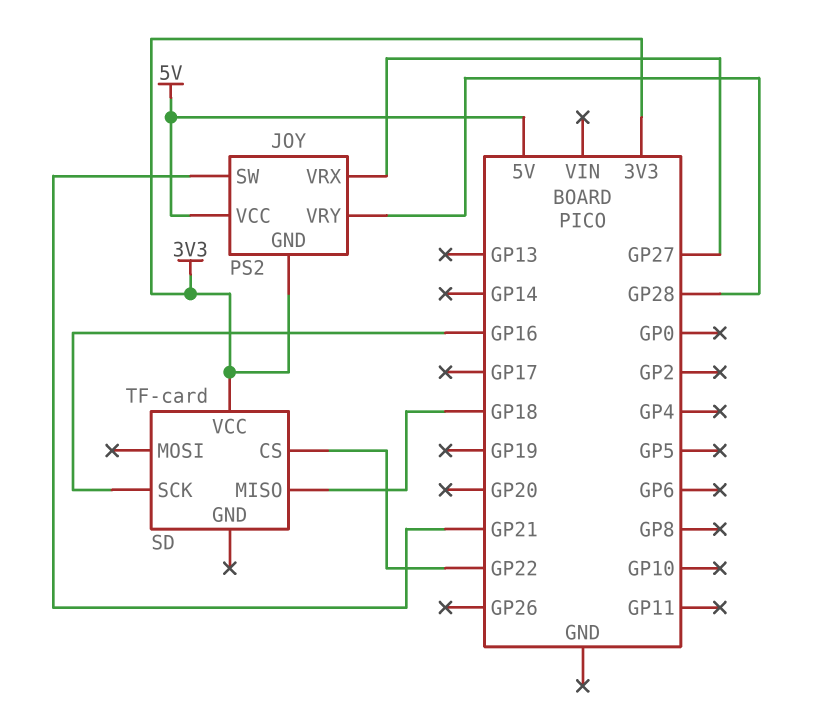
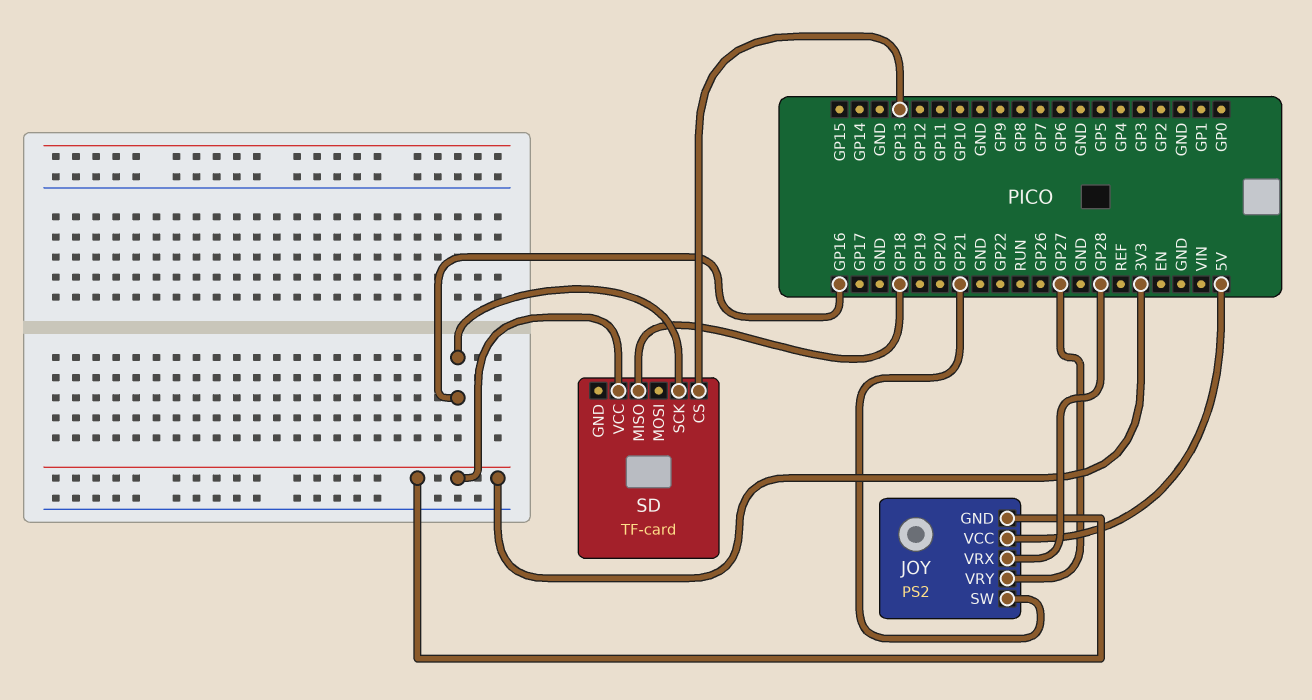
JOY pin VRX: GP27 -> GP28
JOY pin VRY: GP28 -> GP27
SD pin CS: GP22 -> GP13

